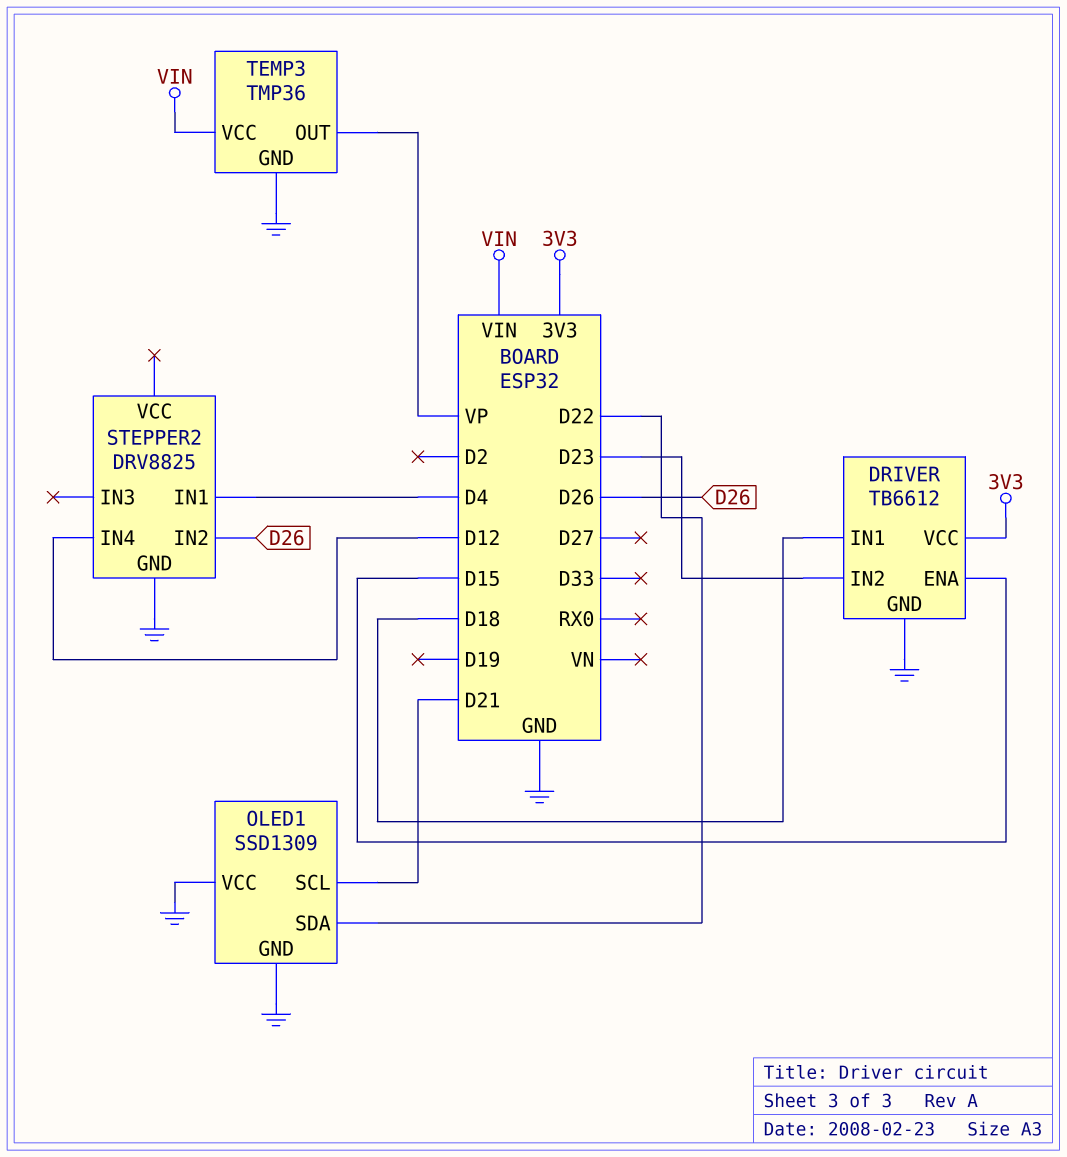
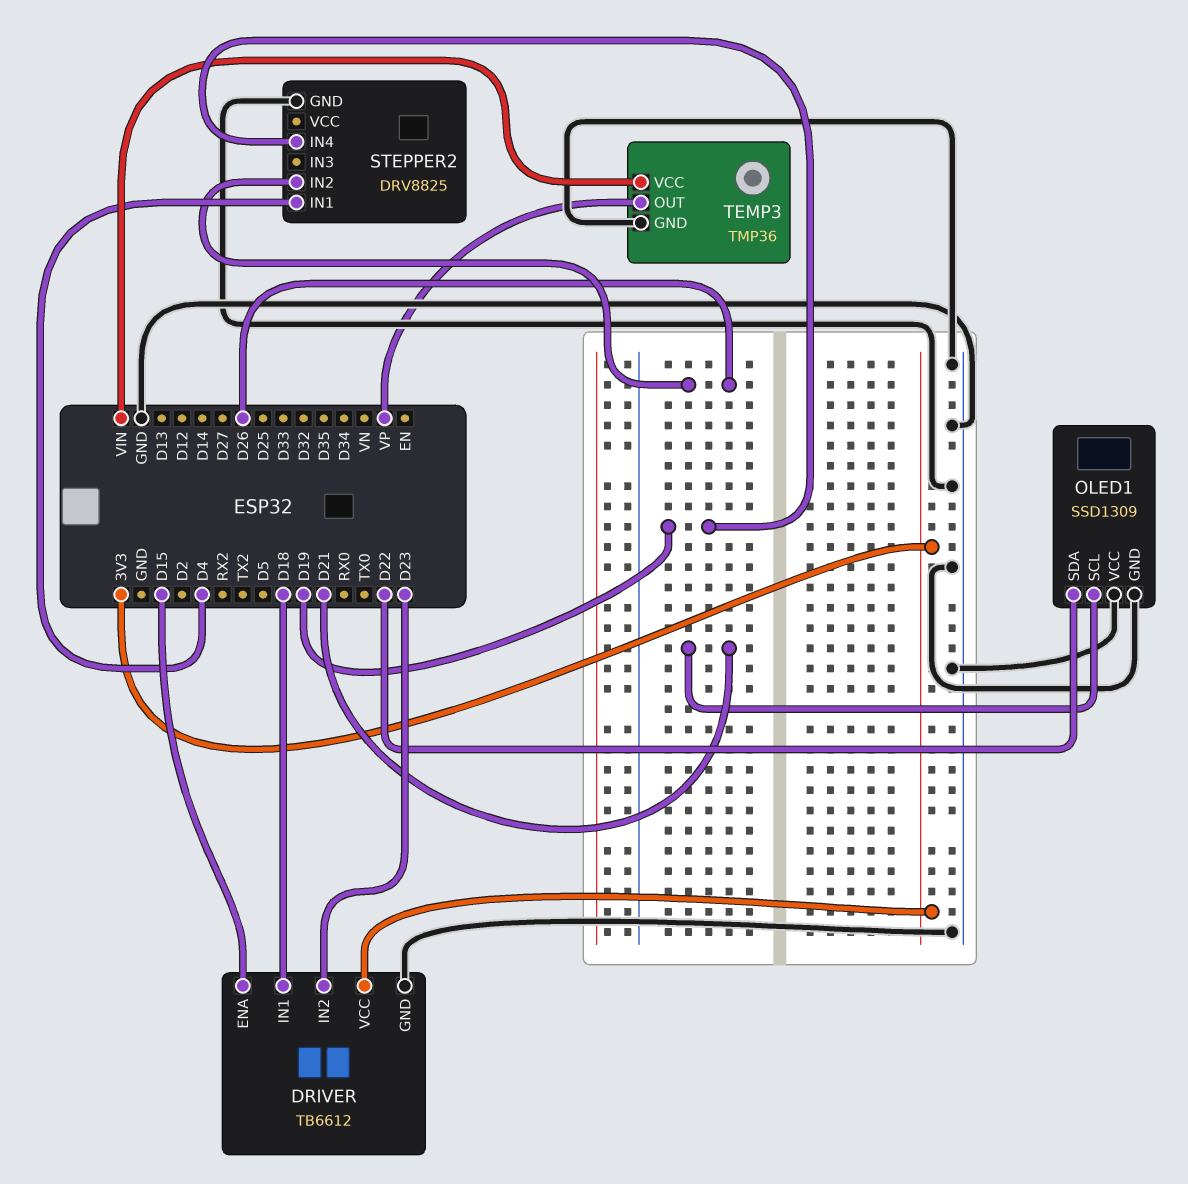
STEPPER2 pin IN4: D12 -> D19

